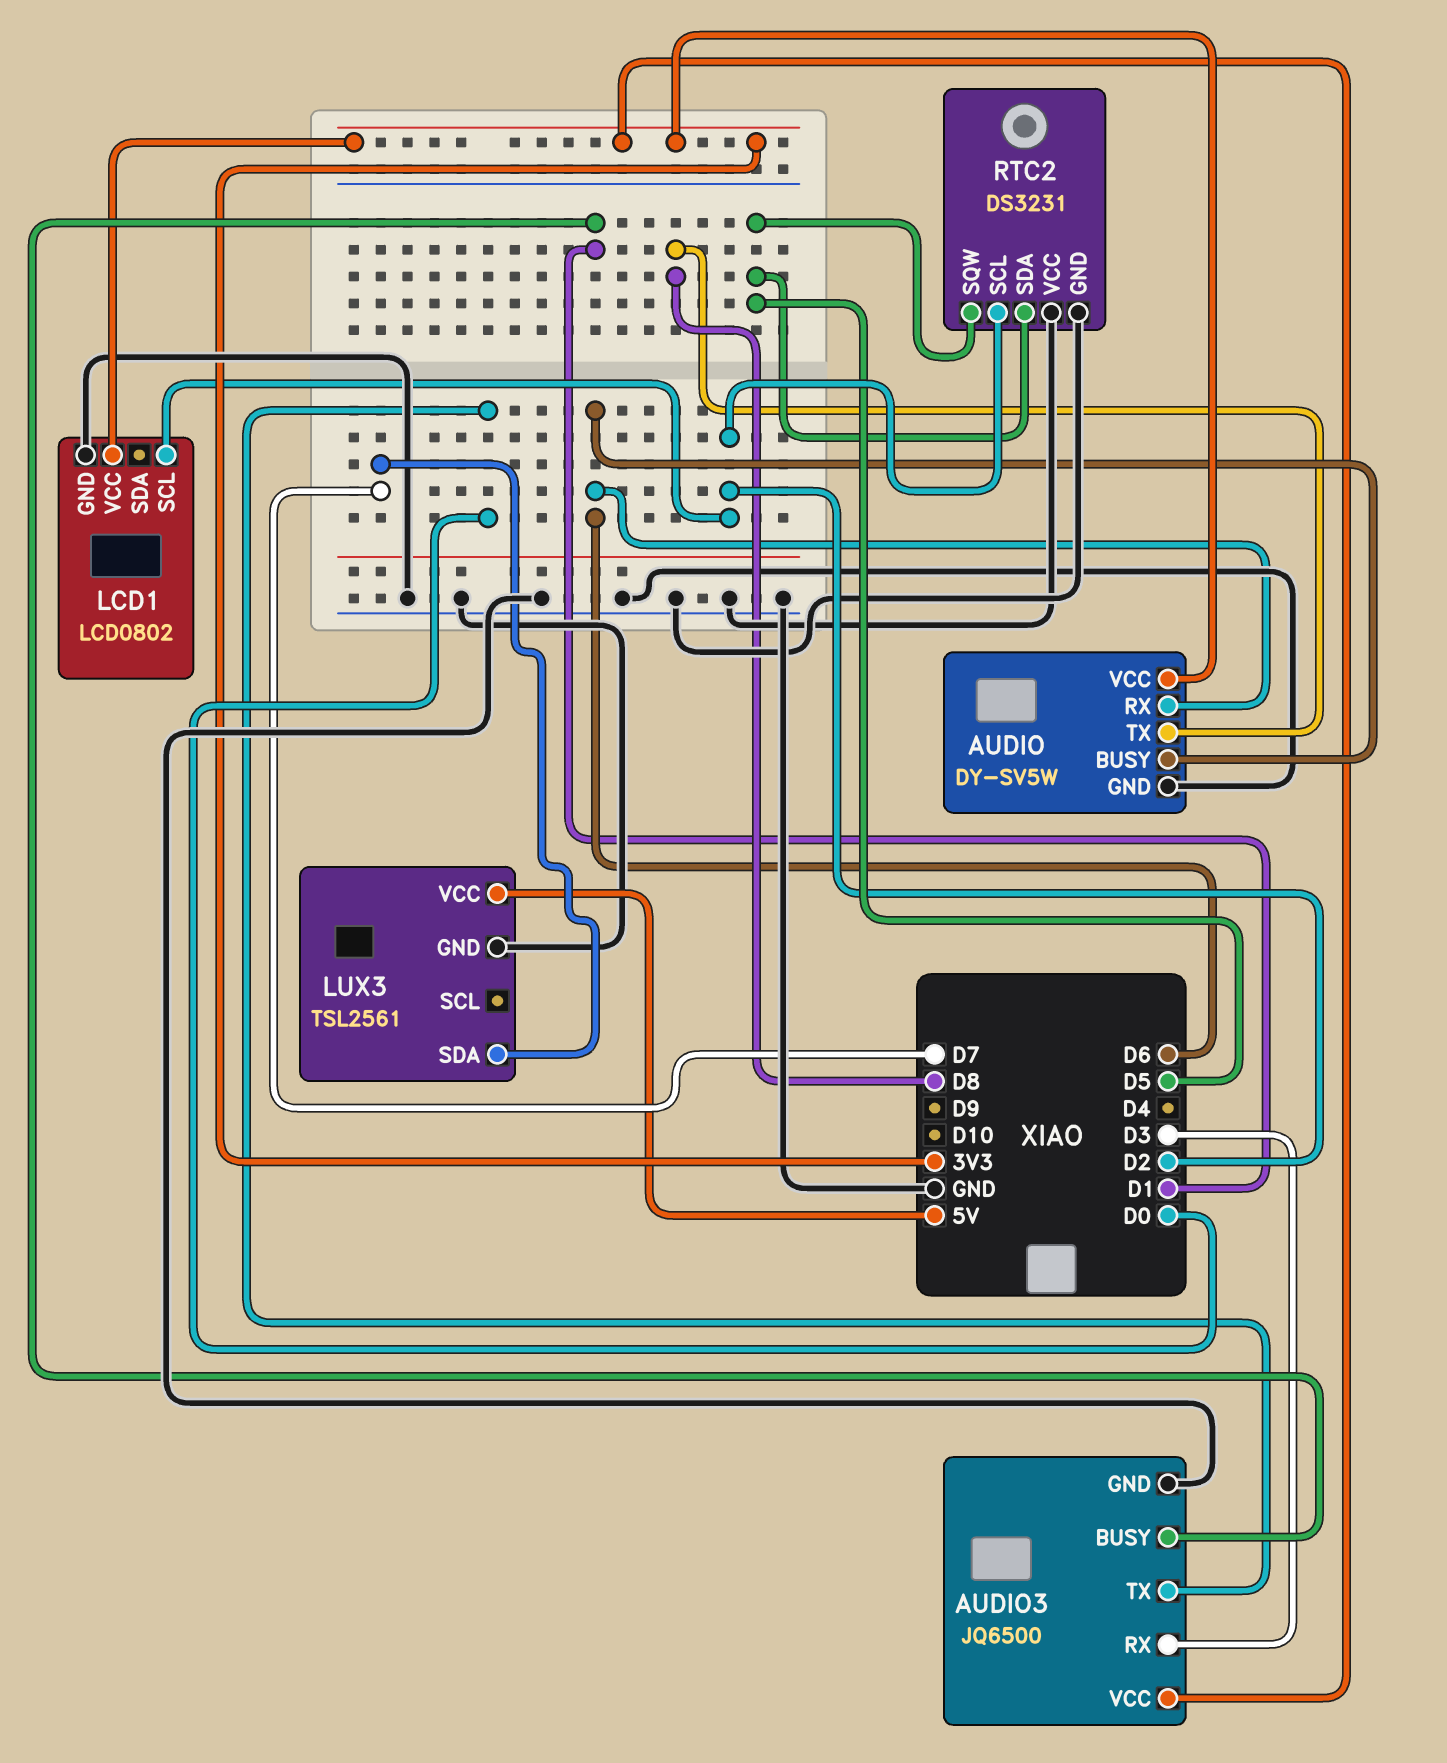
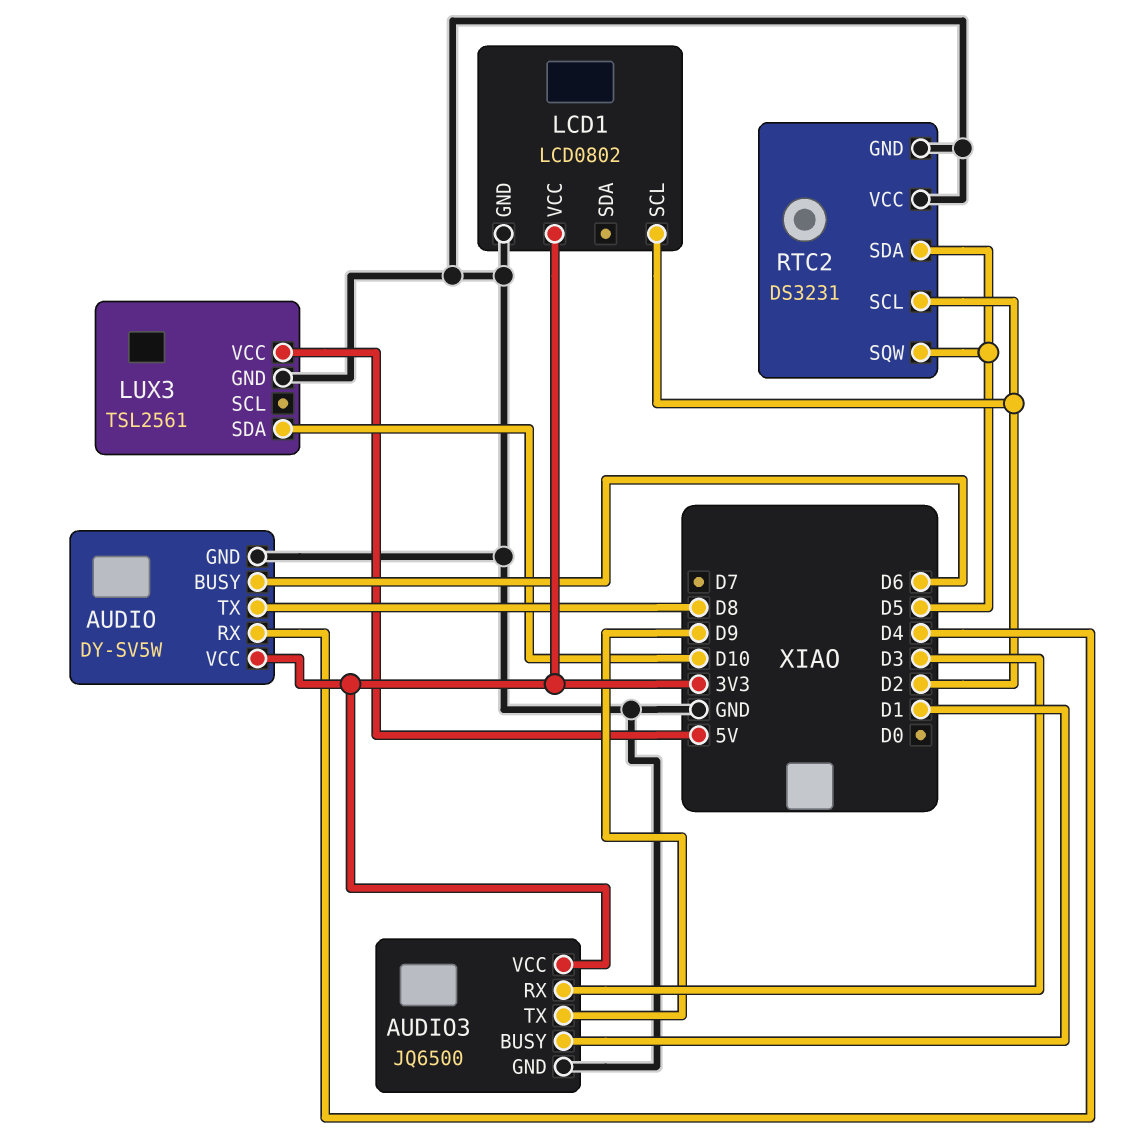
AUDIO pin RX: D6 -> D4
AUDIO3 pin TX: D0 -> D9
LUX3 pin SDA: D7 -> D10

